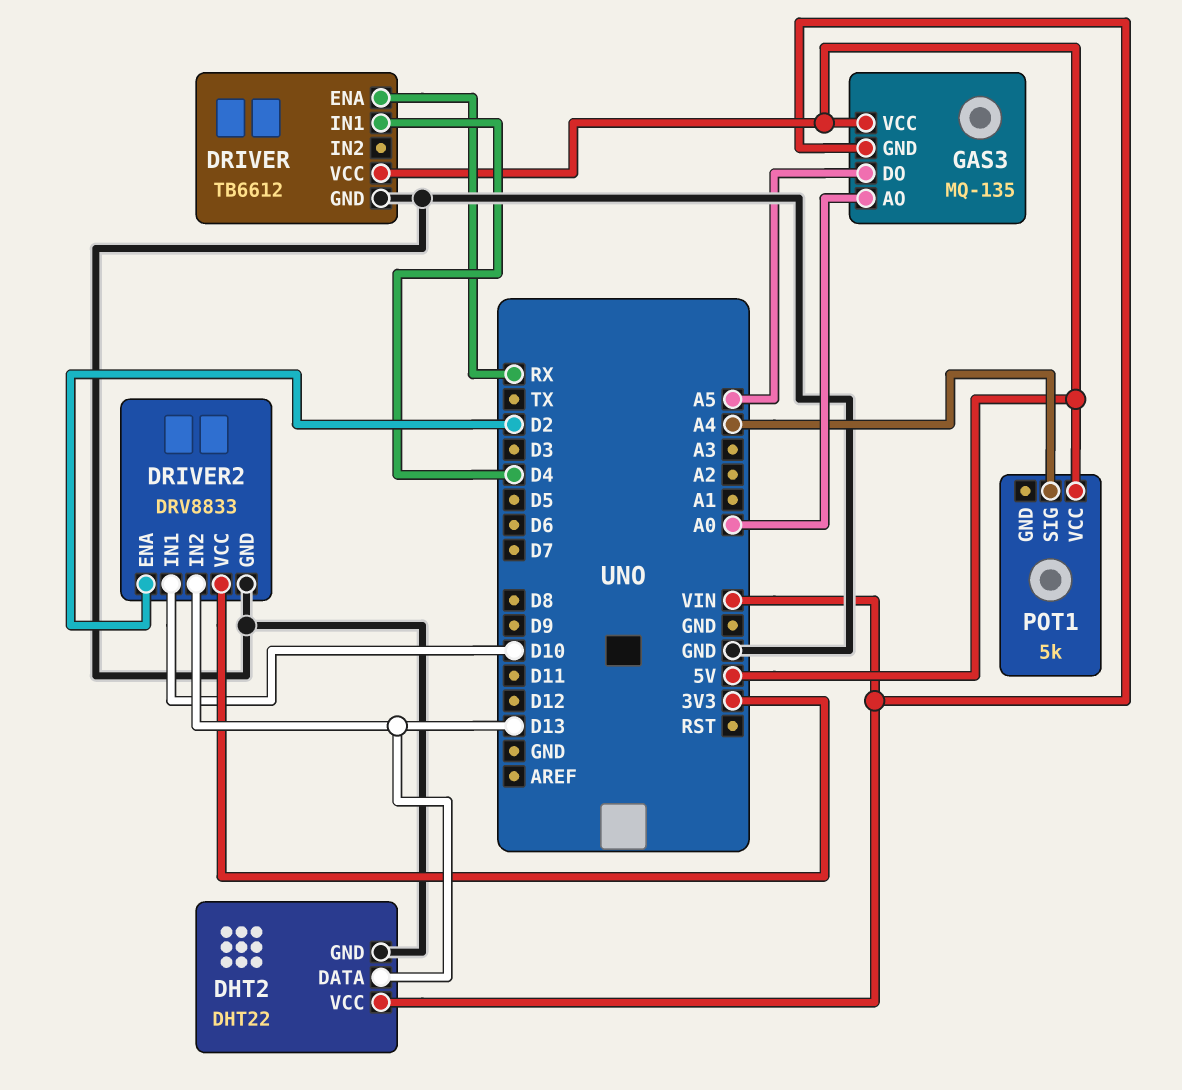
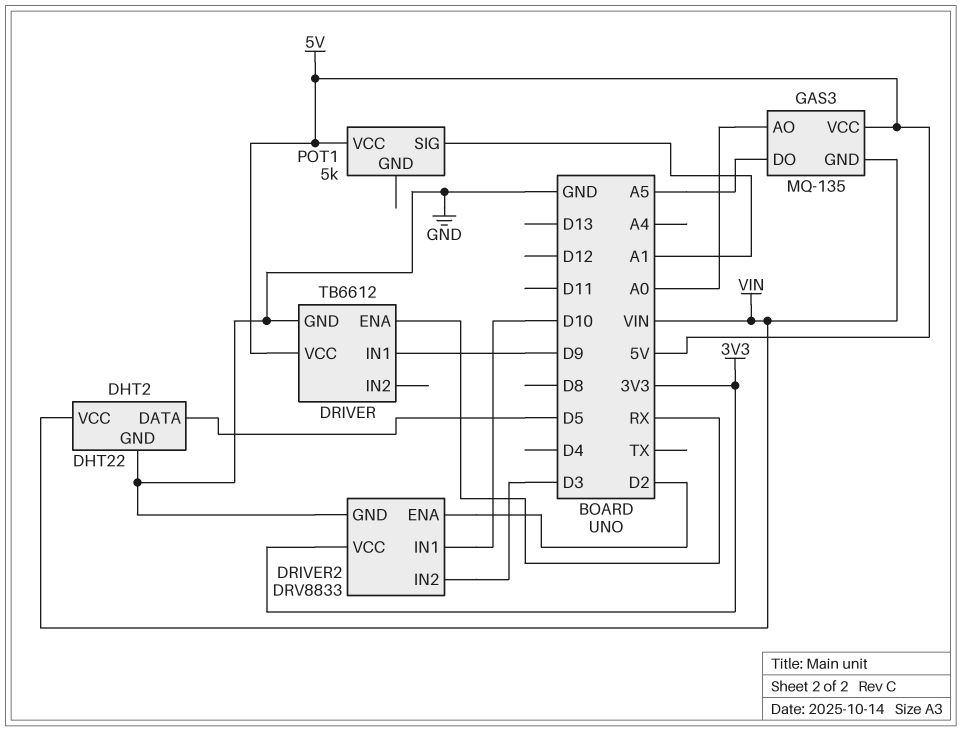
DHT2 pin DATA: D13 -> D5
DRIVER pin IN1: D4 -> D9
DRIVER2 pin IN2: D13 -> D3
POT1 pin SIG: A4 -> A1

